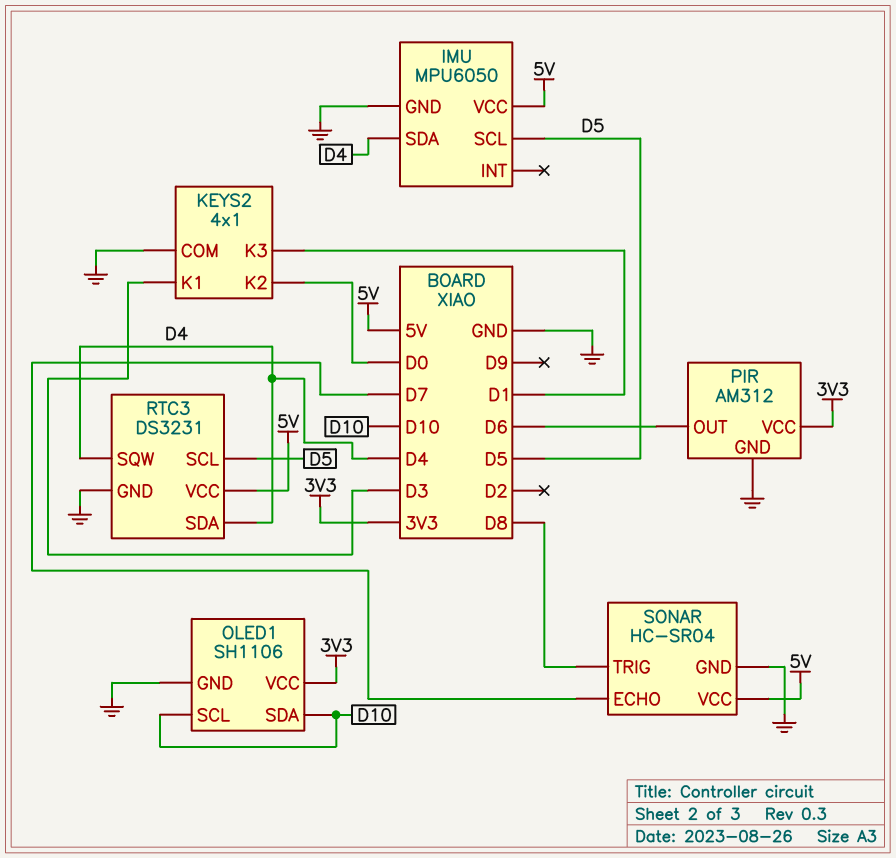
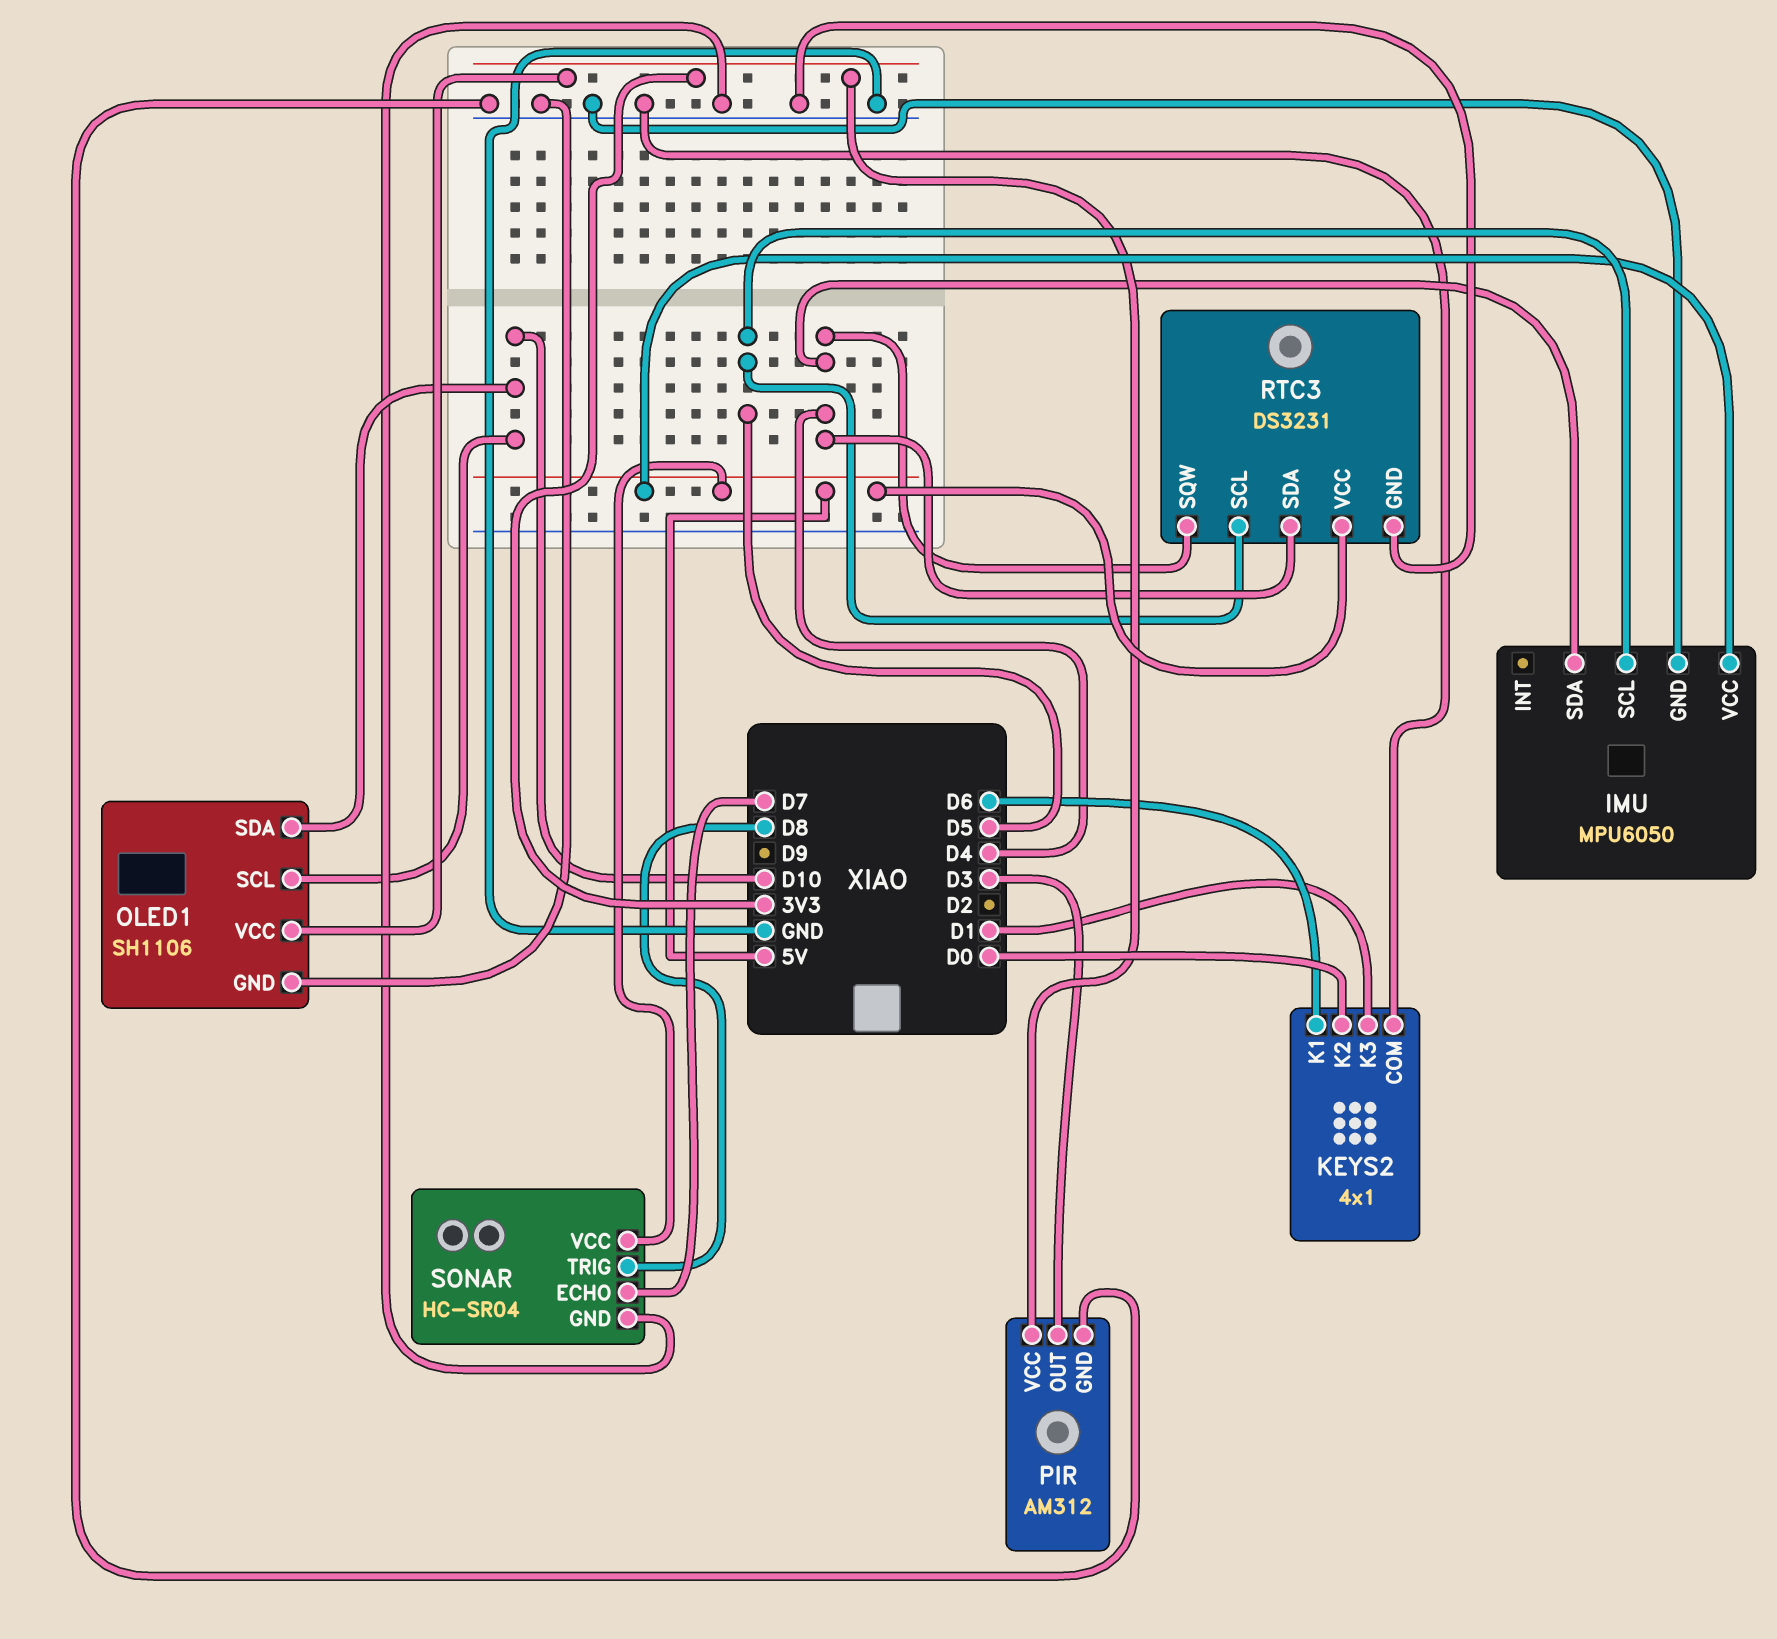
KEYS2 pin K1: D3 -> D6
PIR pin OUT: D6 -> D3

